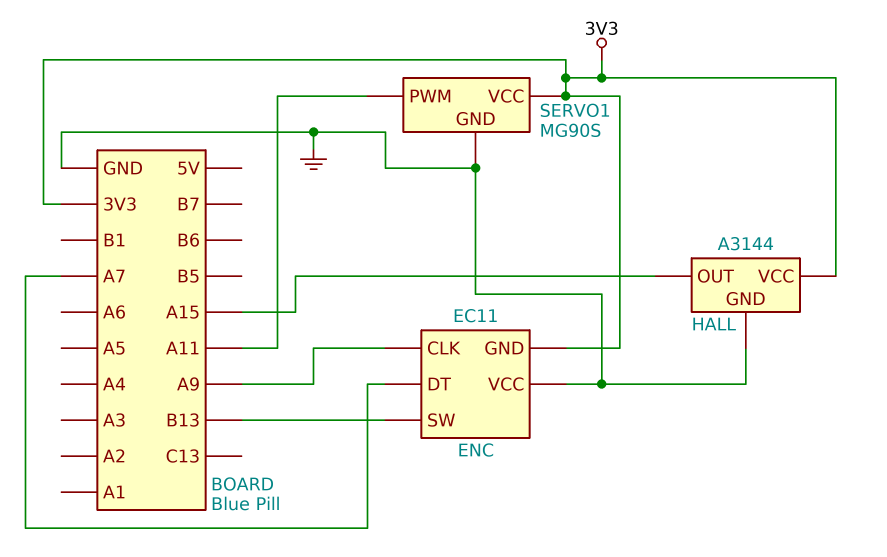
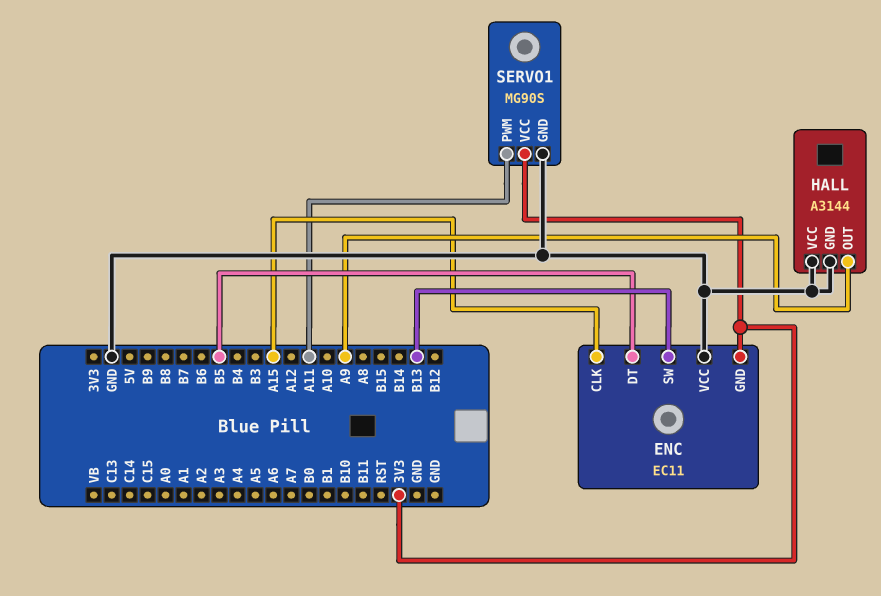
ENC pin CLK: A9 -> A15
ENC pin DT: A7 -> B5
HALL pin OUT: A15 -> A9
HALL pin VCC: 3V3 -> GND

